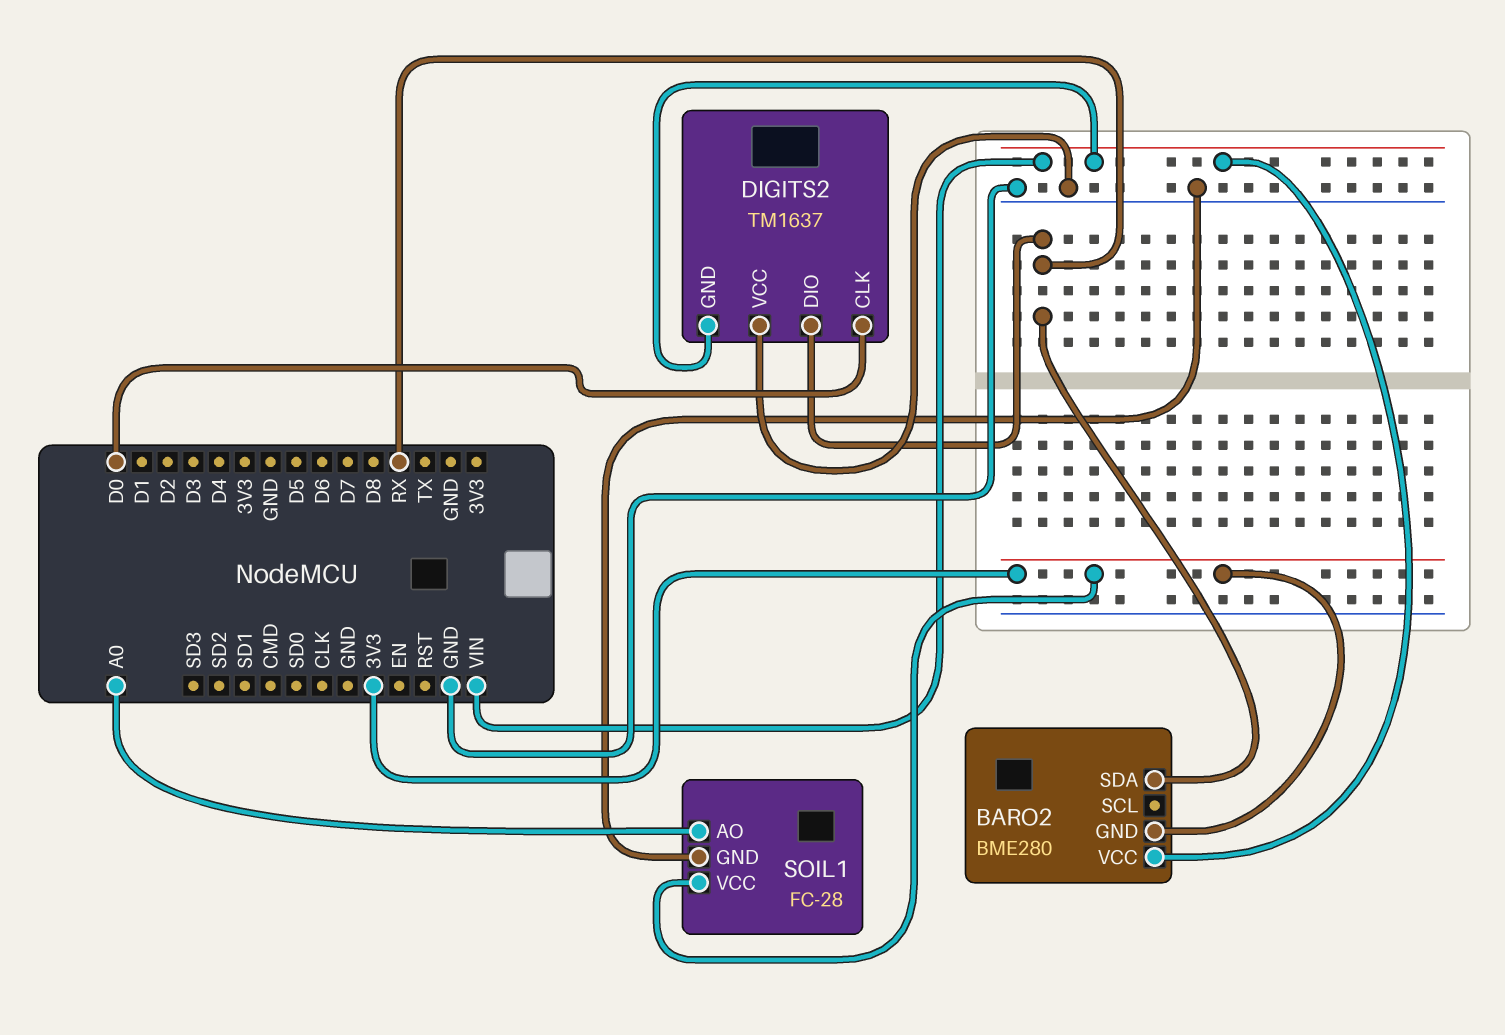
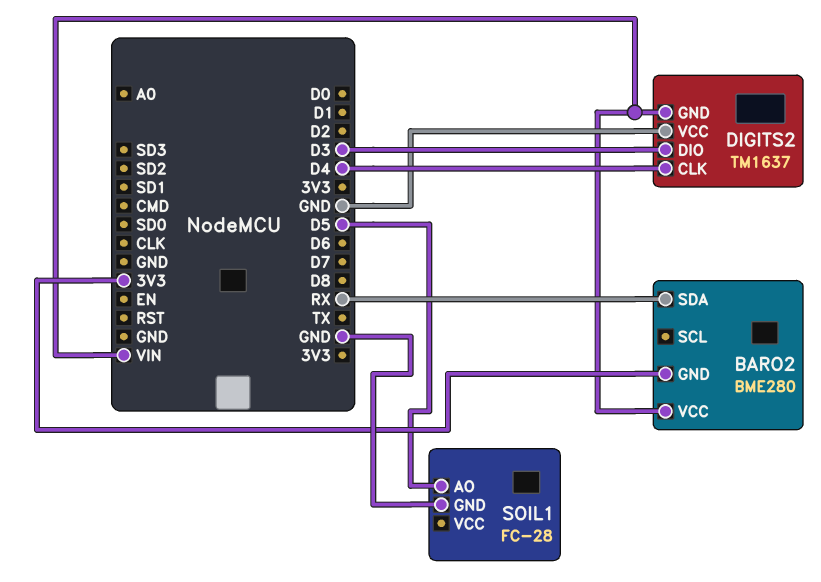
DIGITS2 pin CLK: D0 -> D4
DIGITS2 pin DIO: RX -> D3
SOIL1 pin AO: A0 -> D5
SOIL1 pin VCC: 3V3 -> none

